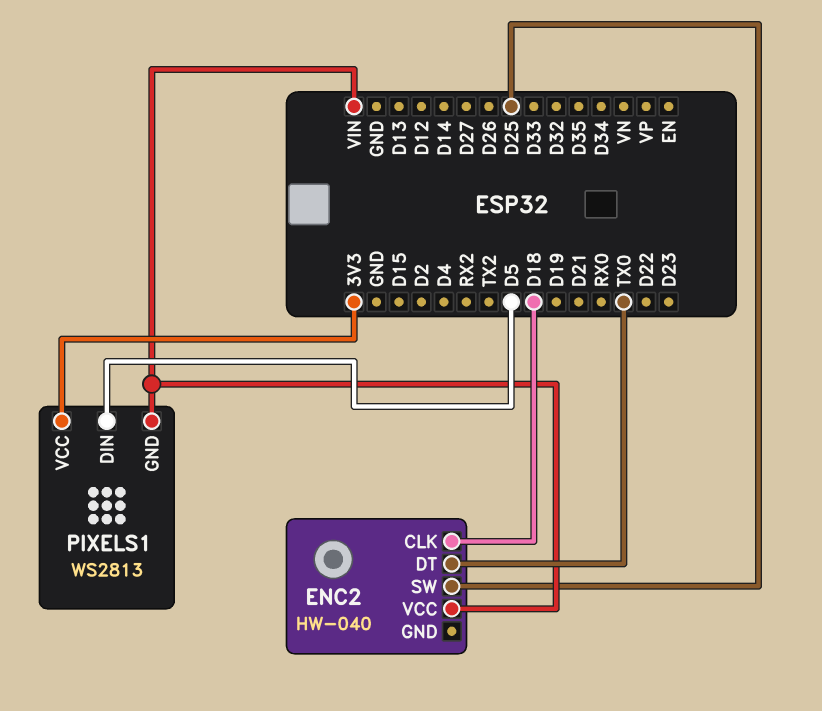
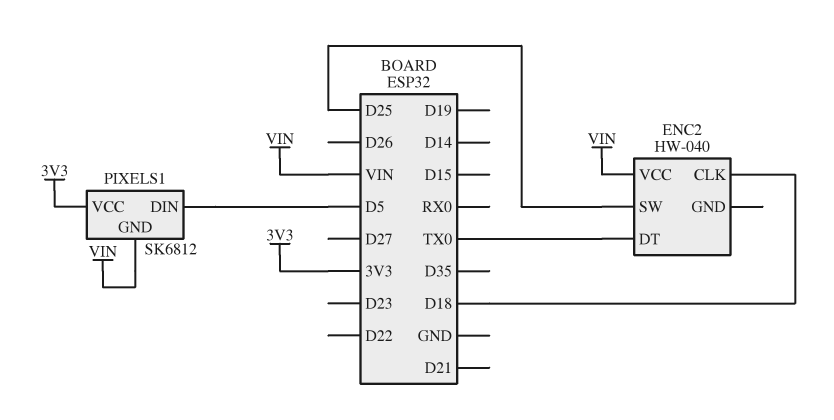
PIXELS1: WS2813 -> SK6812

